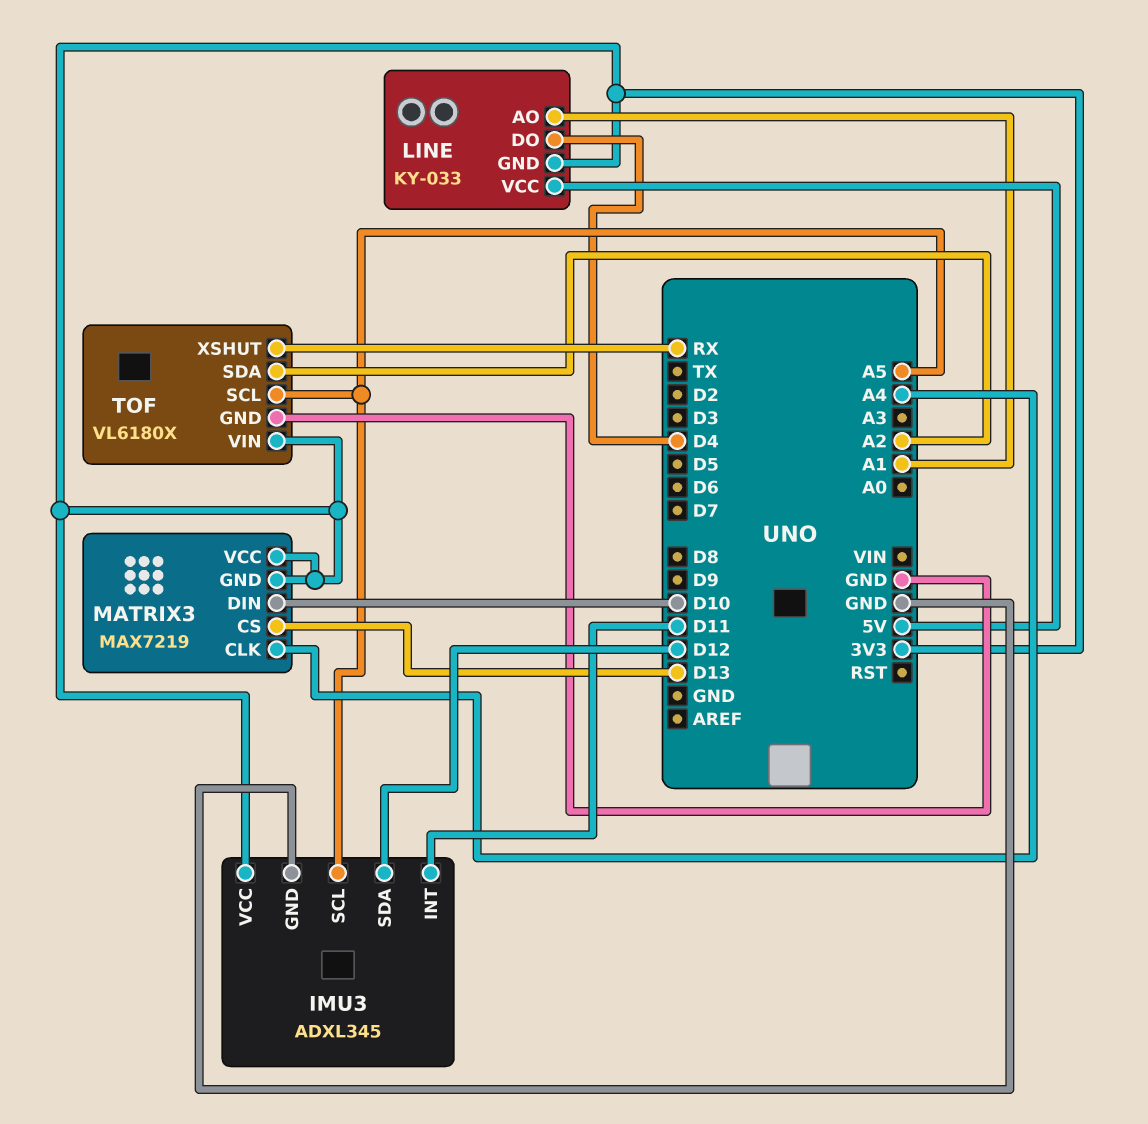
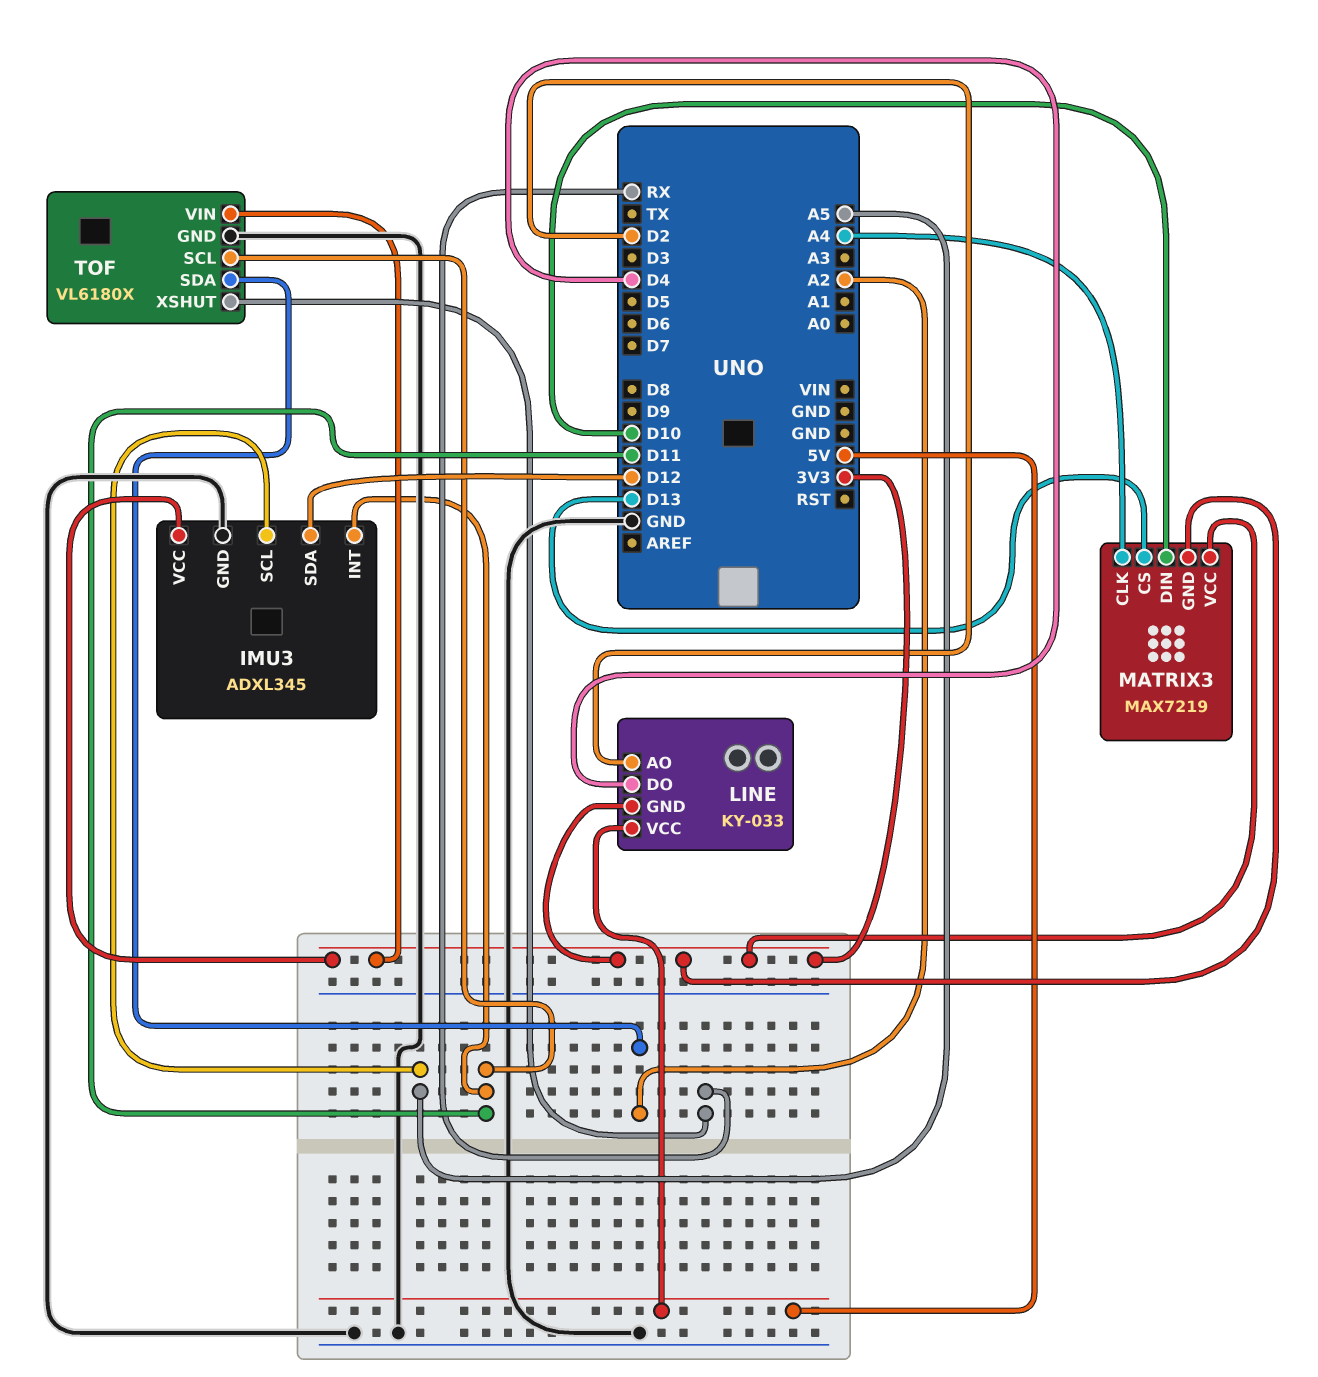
LINE pin AO: A1 -> D2
TOF pin SCL: A5 -> D11

